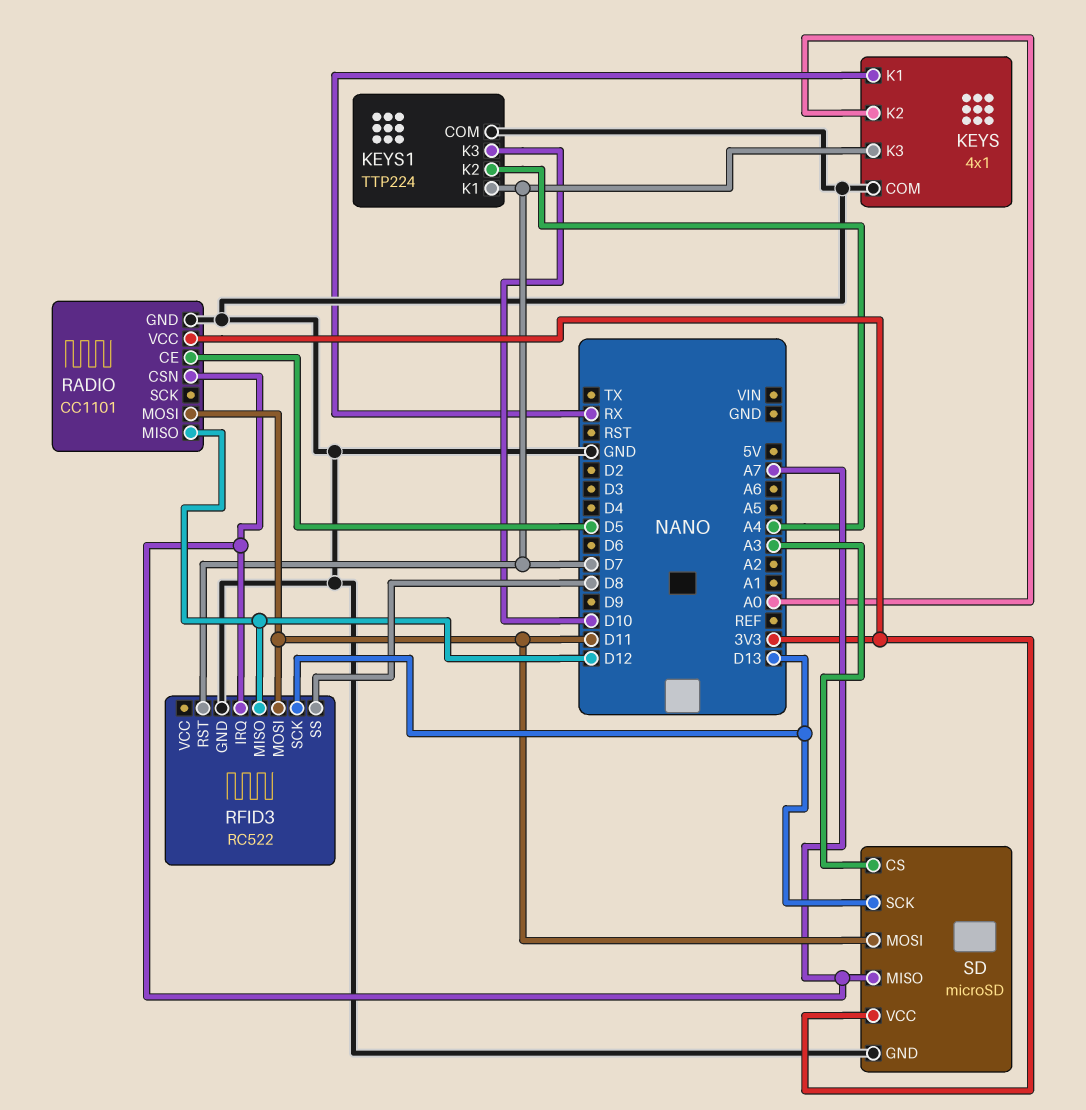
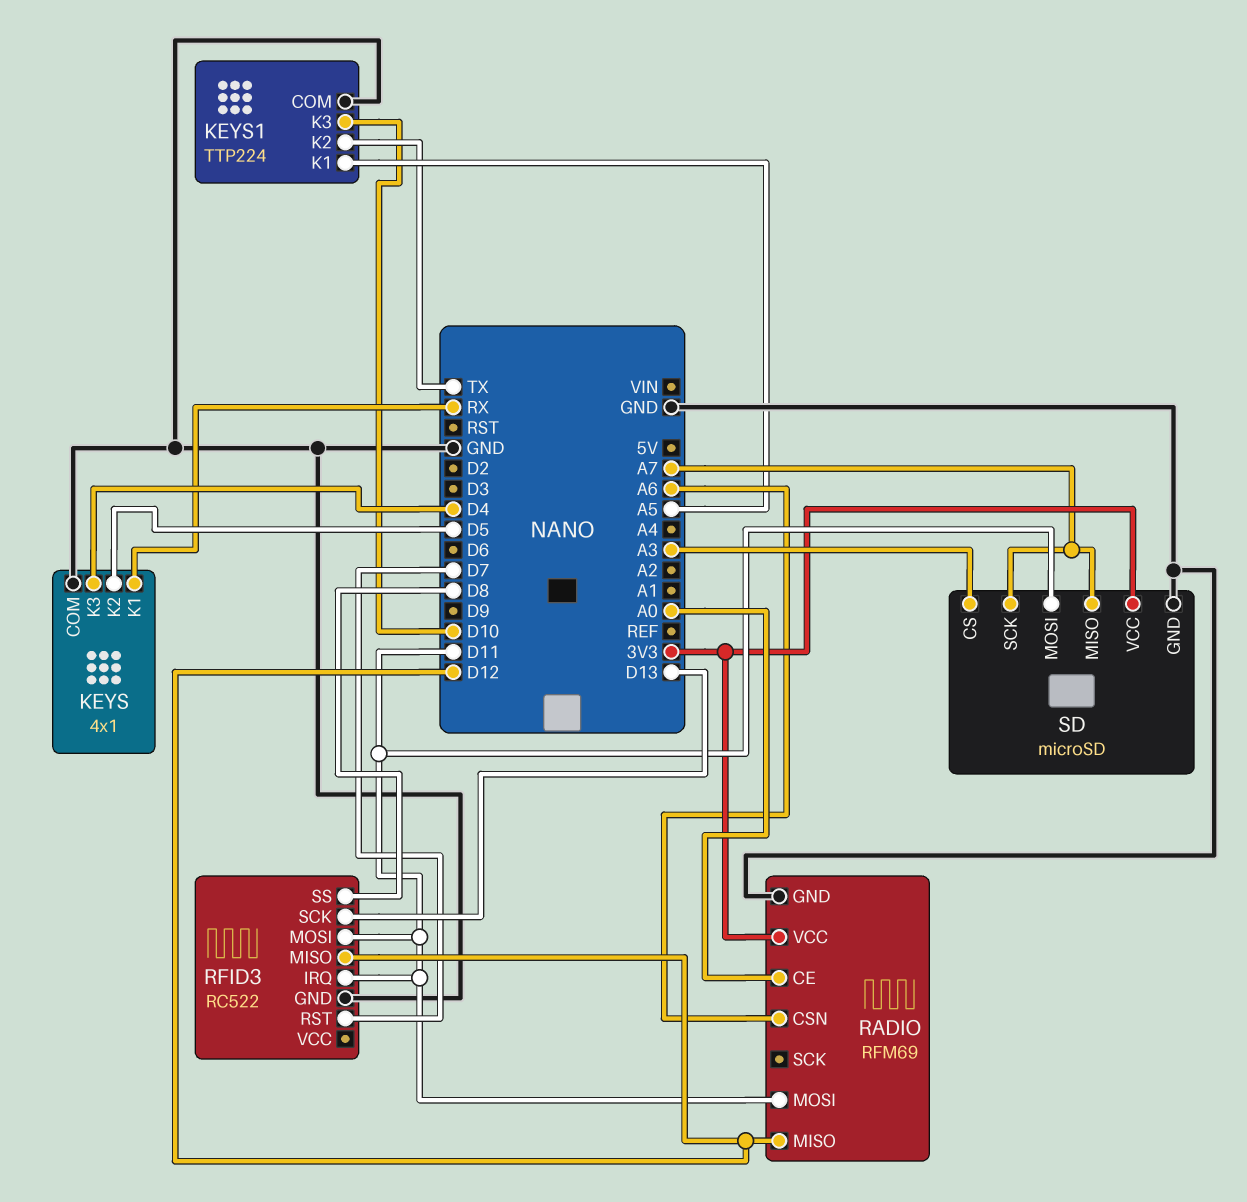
KEYS pin K2: A0 -> D5
KEYS pin K3: D7 -> D4
KEYS1 pin K1: D7 -> A5
KEYS1 pin K2: A4 -> TX
RADIO: CC1101 -> RFM69
RADIO pin CE: D5 -> A0
RADIO pin CSN: A7 -> A6
RFID3 pin IRQ: A7 -> D11
SD pin SCK: D13 -> A7

